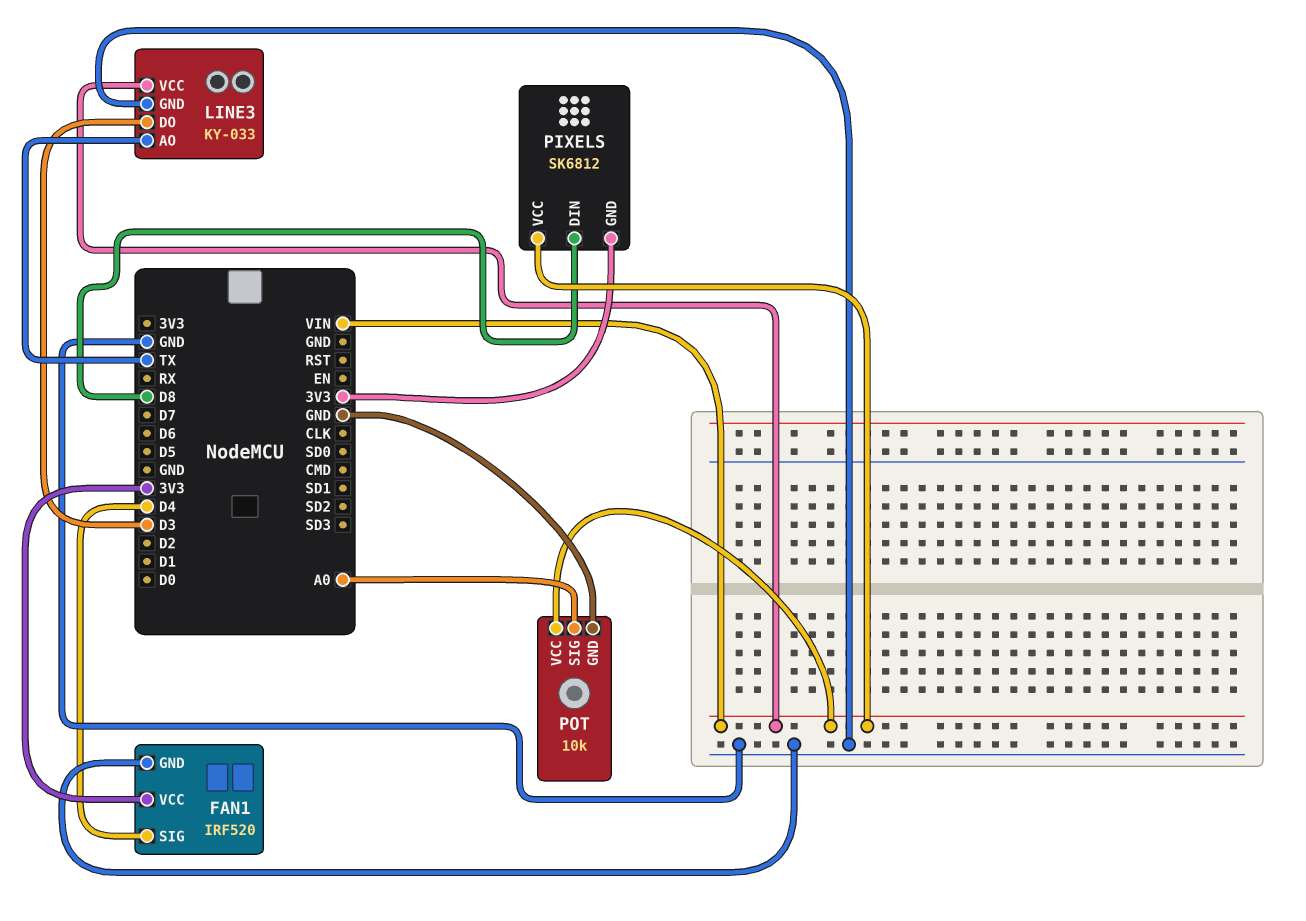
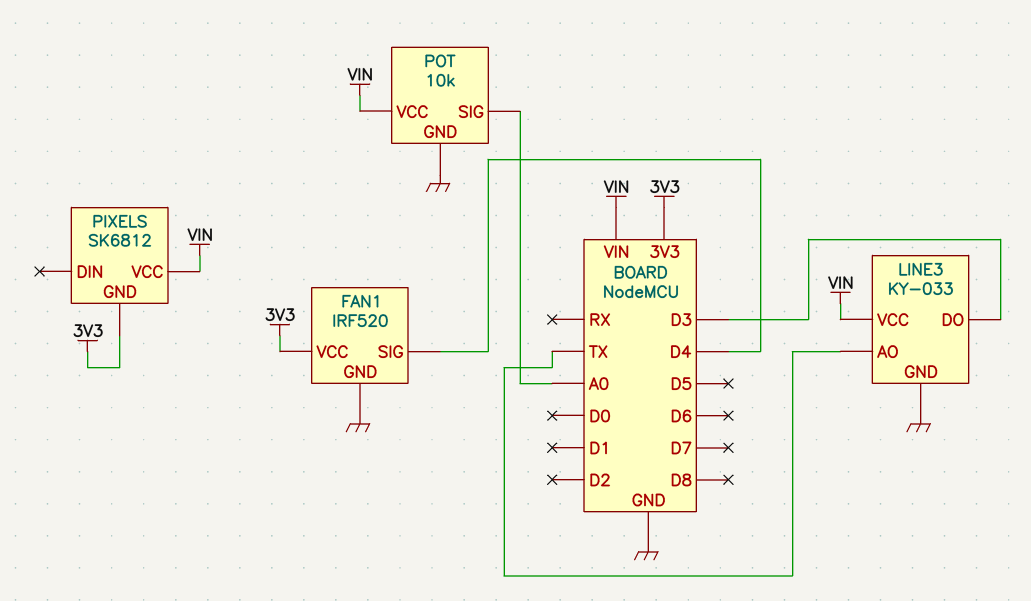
PIXELS pin DIN: D8 -> none

